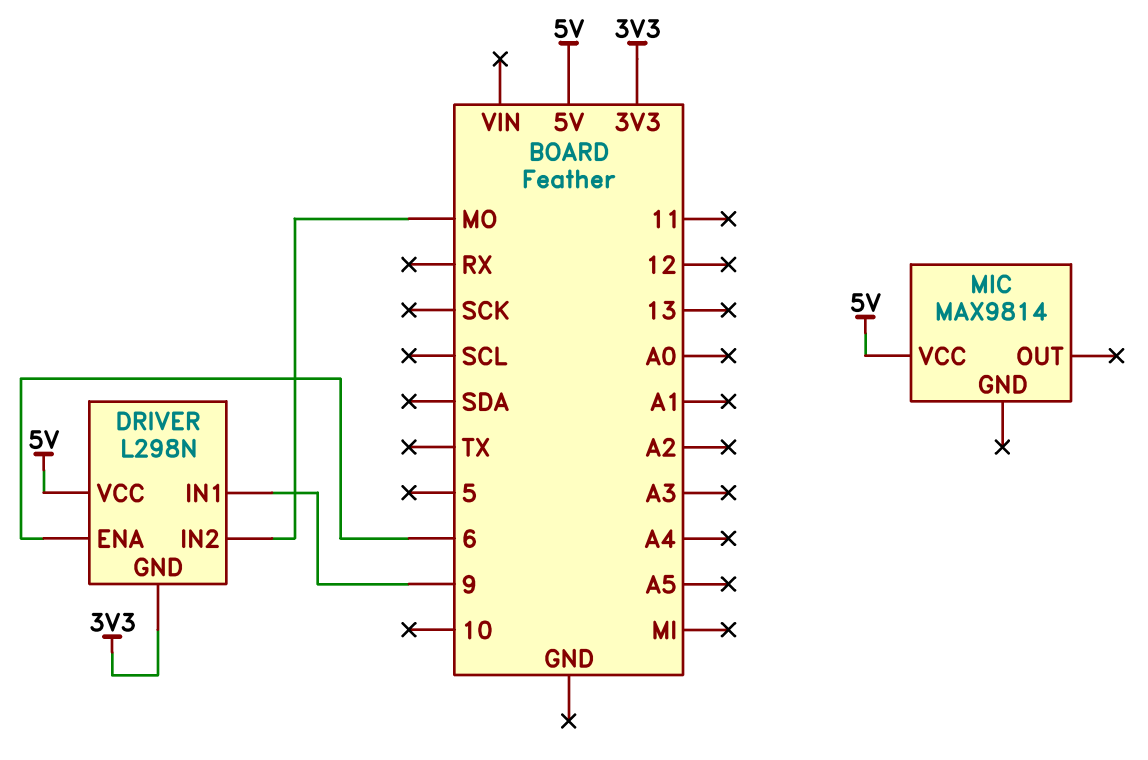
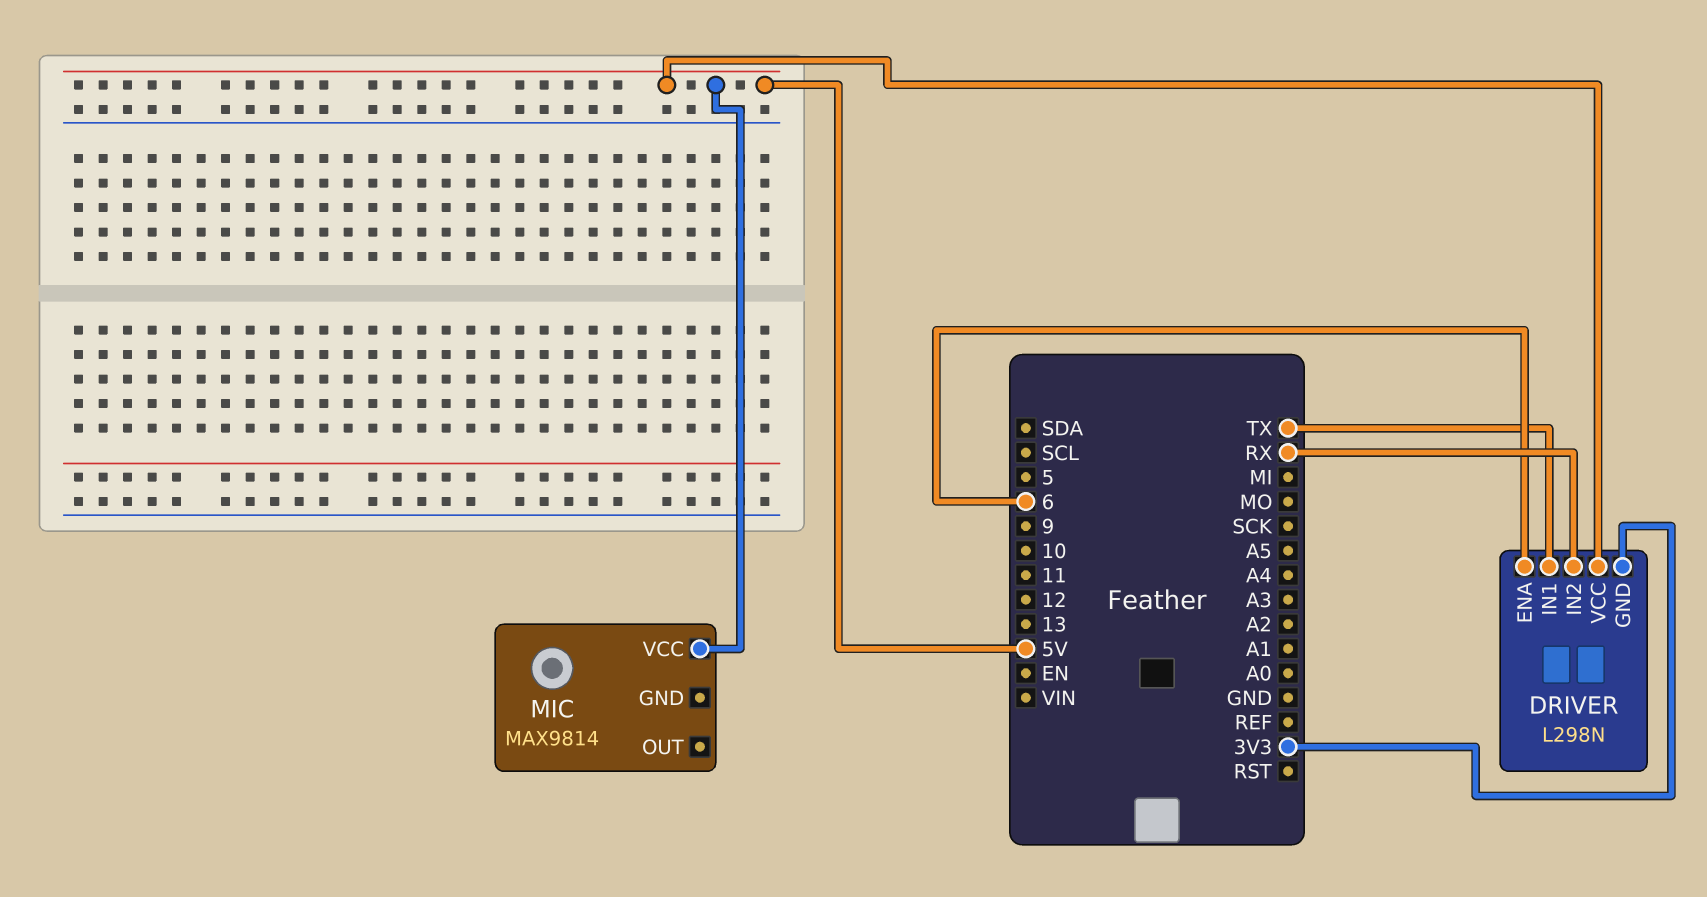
DRIVER pin IN1: 9 -> TX
DRIVER pin IN2: MO -> RX

